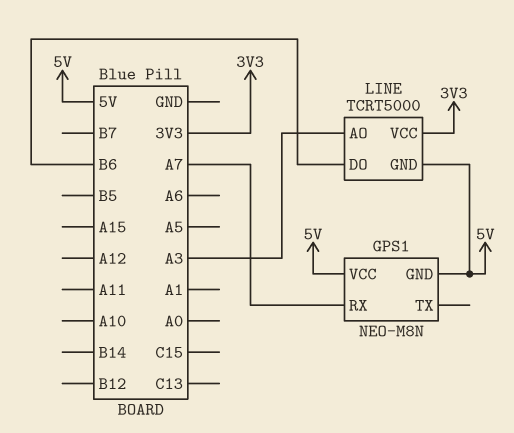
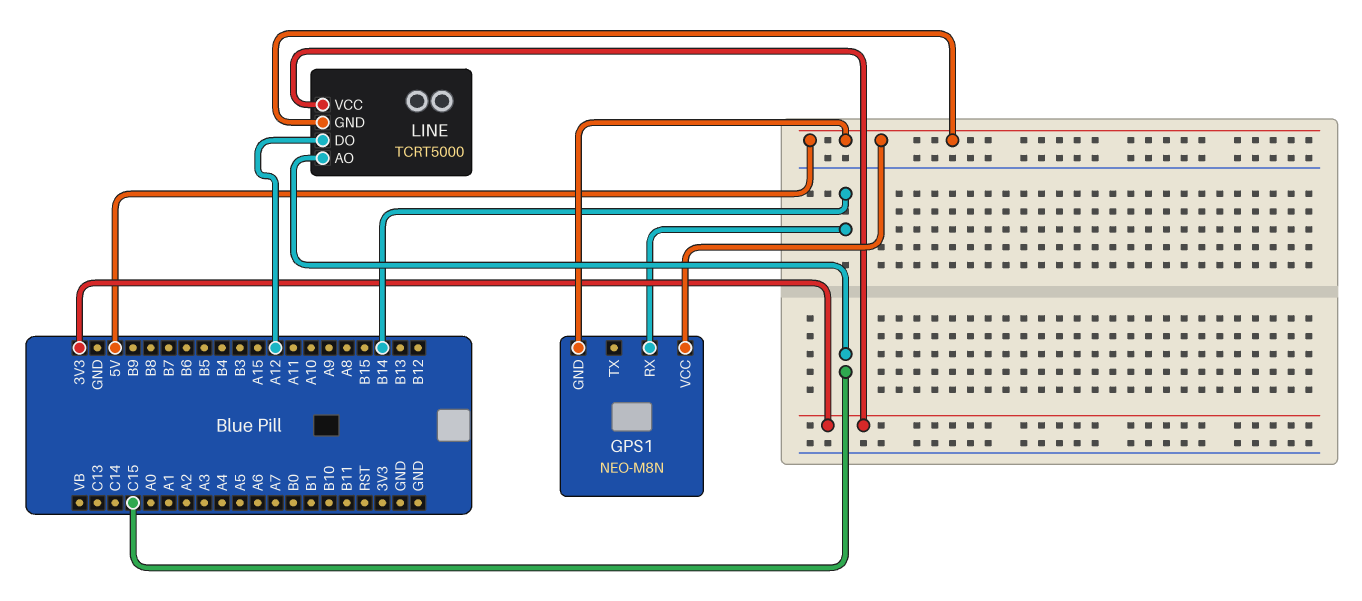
GPS1 pin RX: A7 -> B14
LINE pin AO: A3 -> C15
LINE pin DO: B6 -> A12

